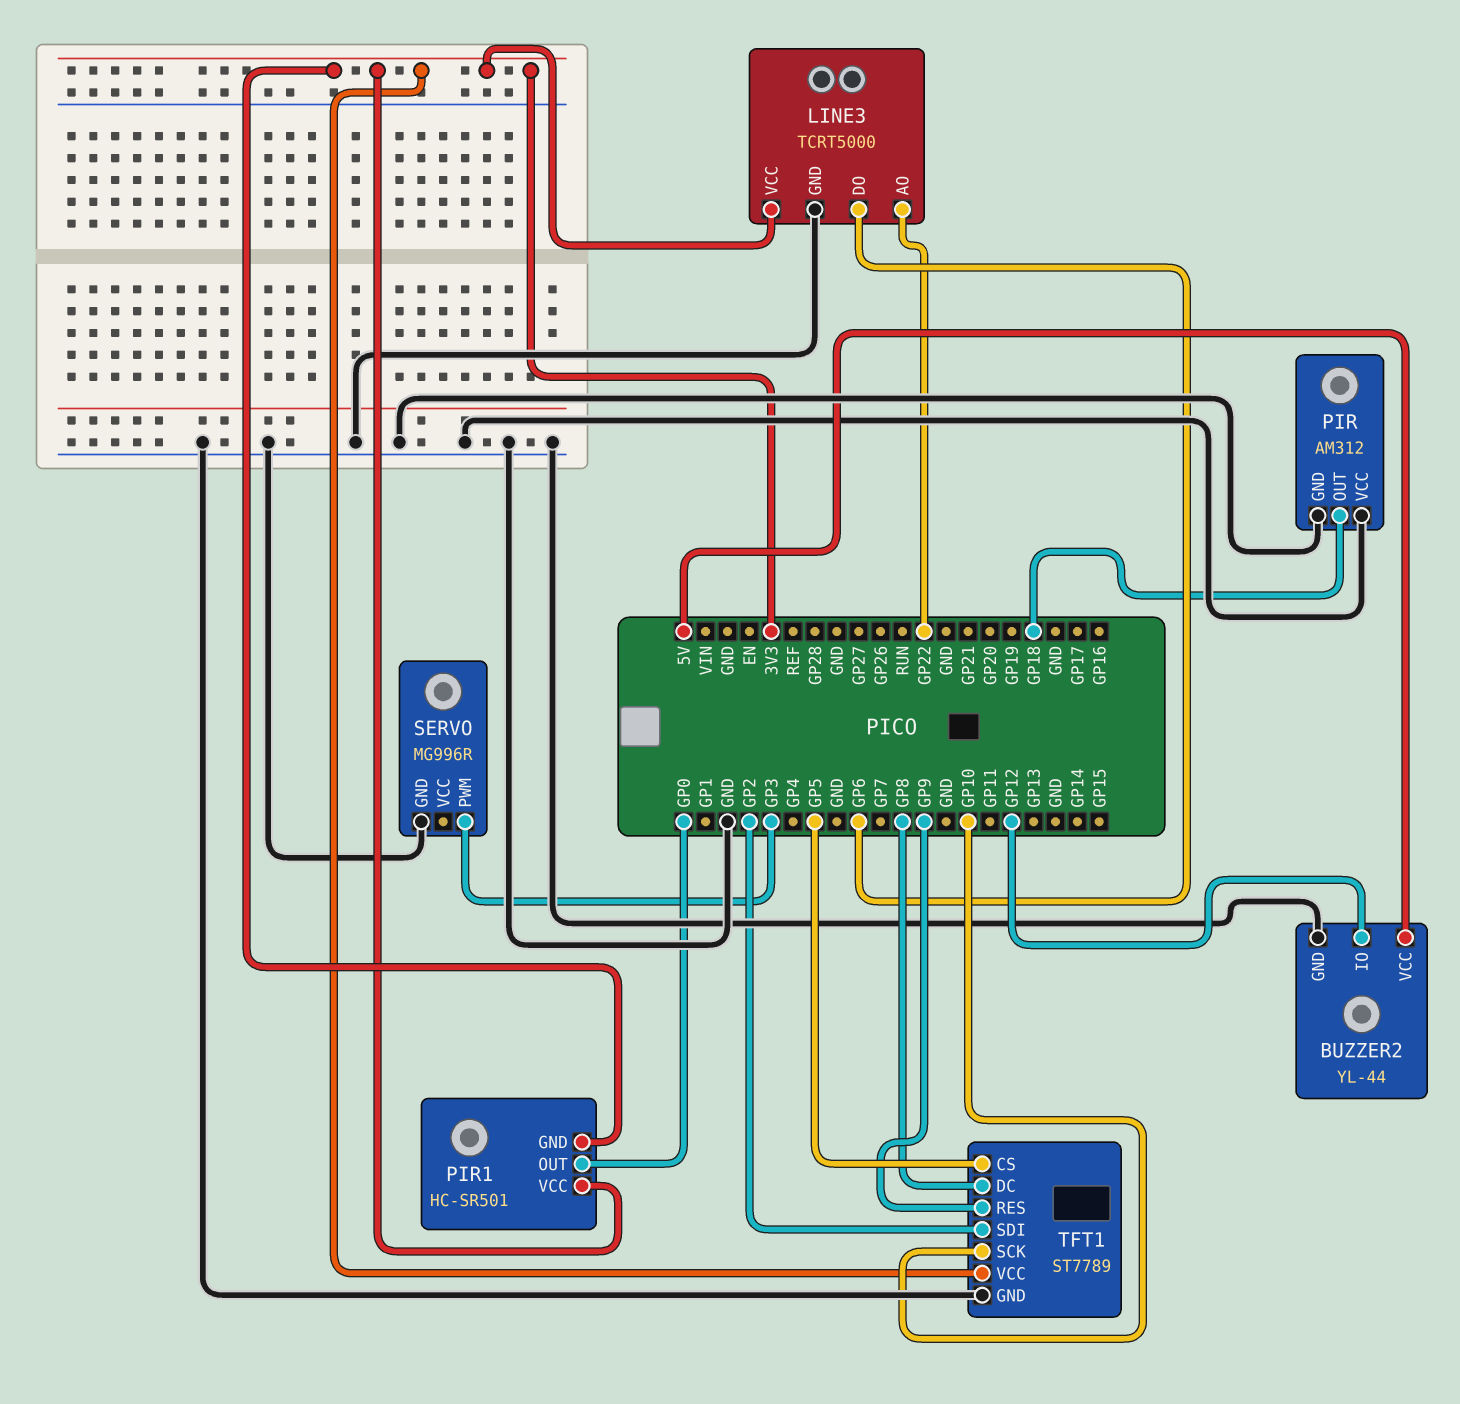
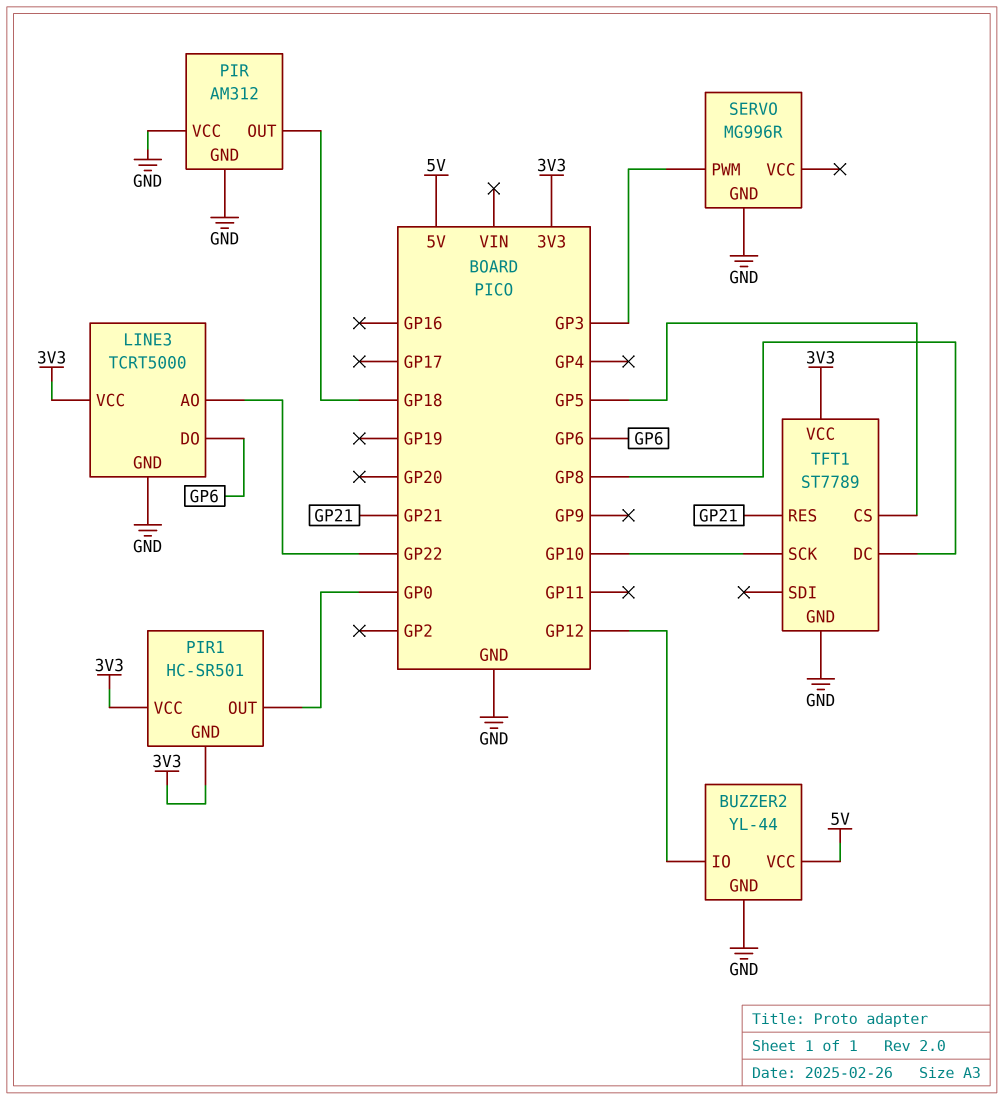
TFT1 pin RES: GP9 -> GP21
TFT1 pin SDI: GP2 -> none

